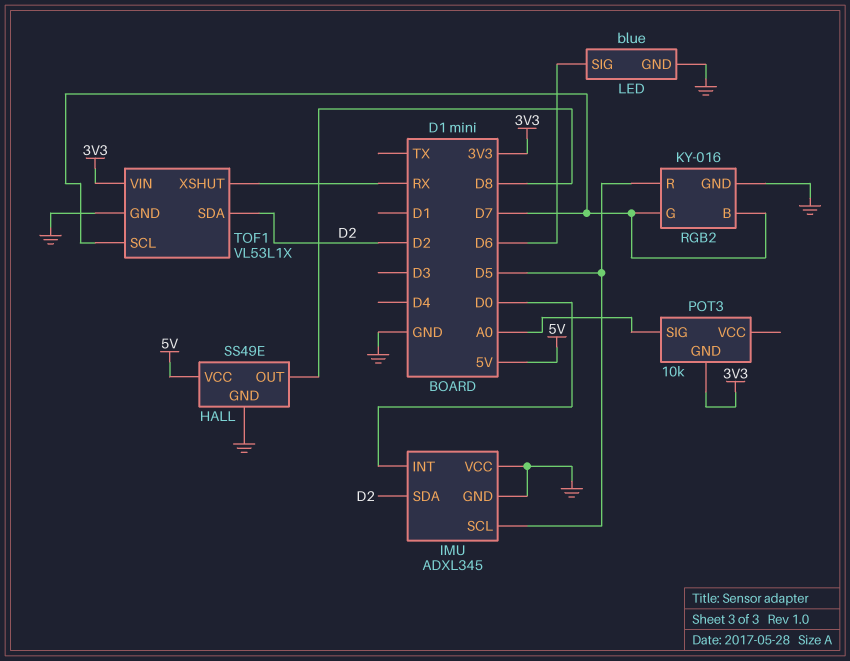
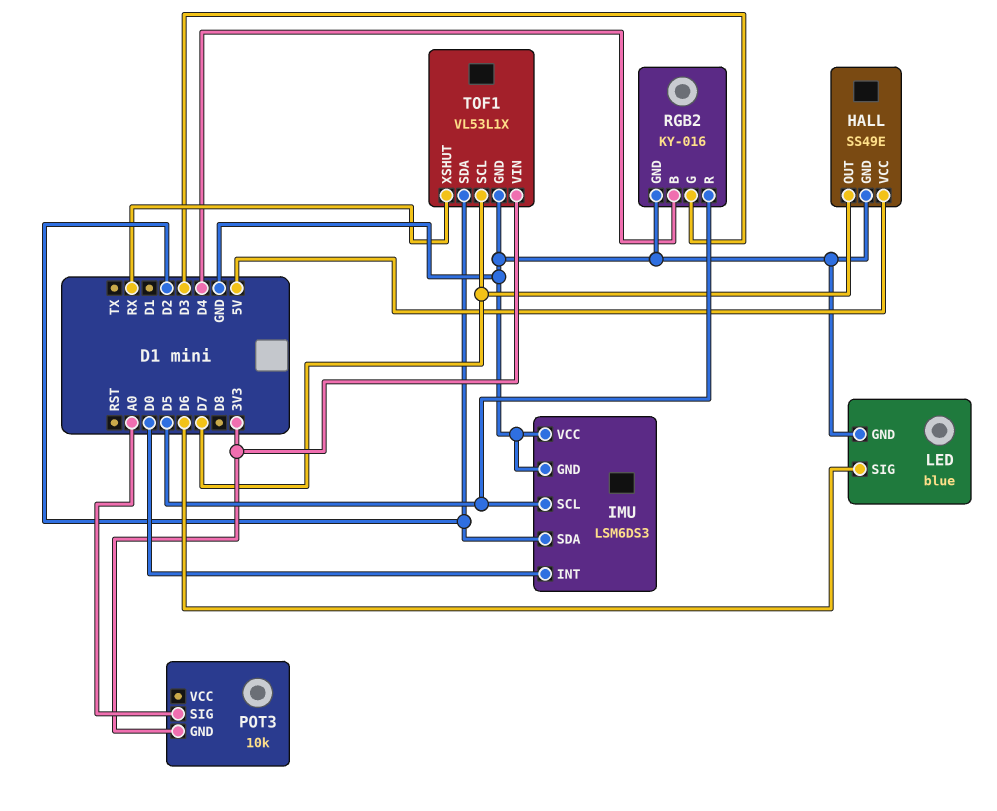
HALL pin OUT: D8 -> D7
IMU: ADXL345 -> LSM6DS3
RGB2 pin B: D7 -> D4
RGB2 pin G: D7 -> D3

